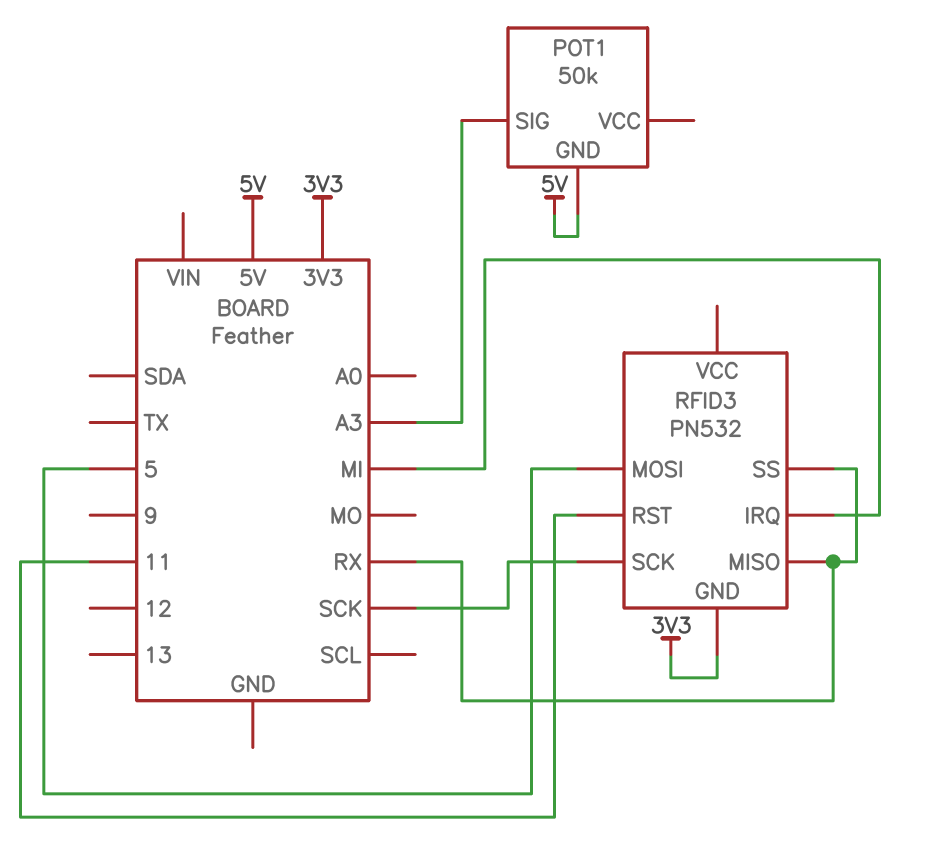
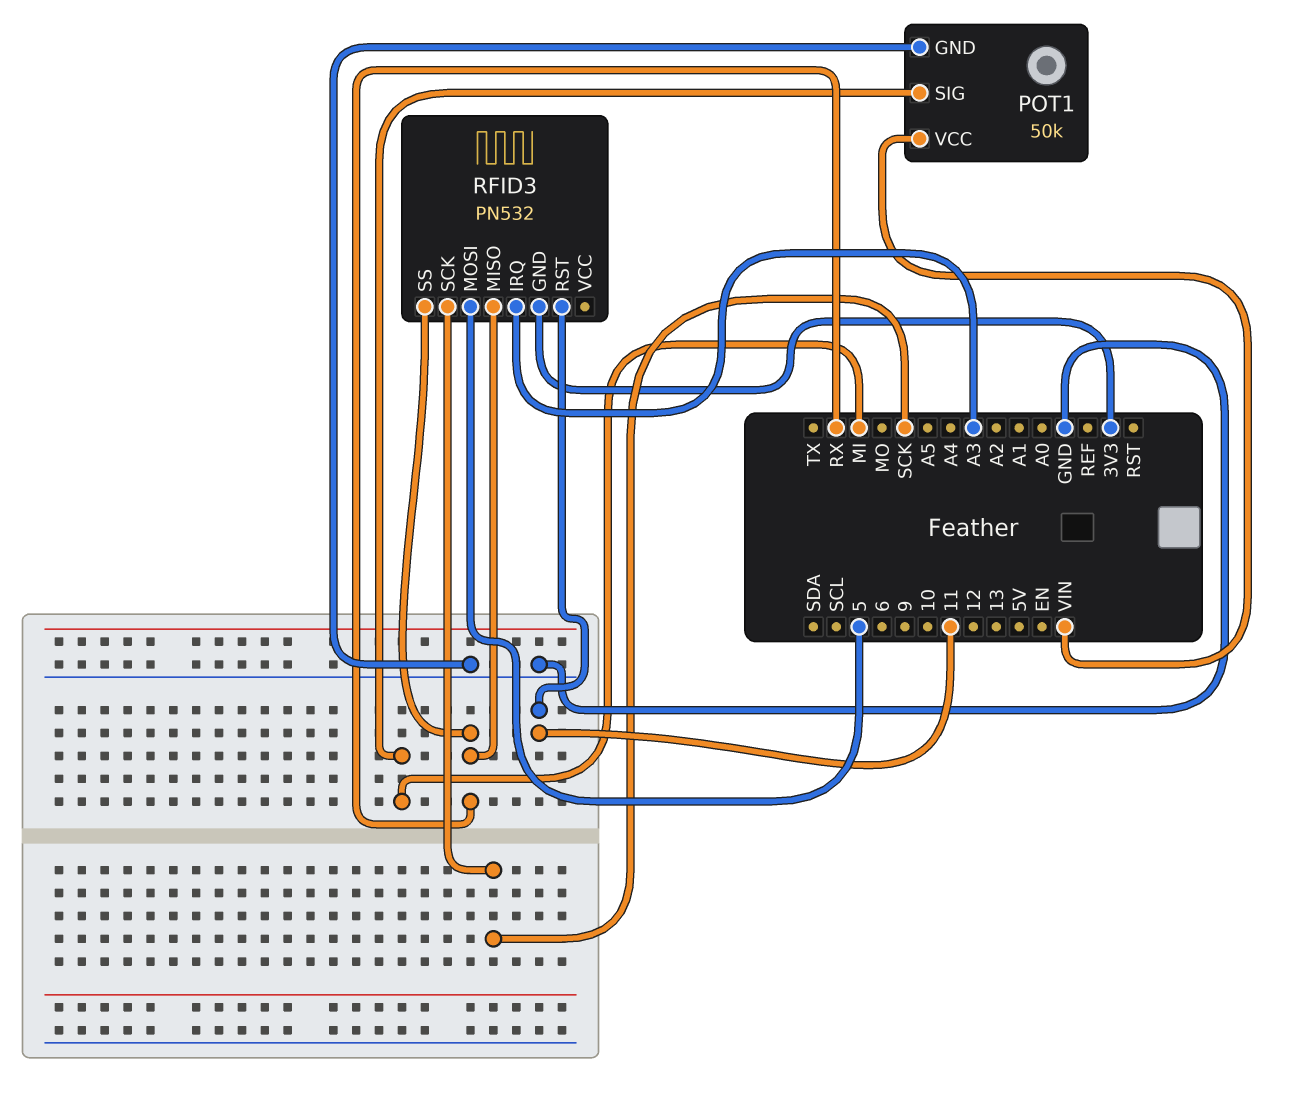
POT1 pin GND: 5V -> GND
POT1 pin SIG: A3 -> MI
POT1 pin VCC: none -> VIN
RFID3 pin IRQ: MI -> A3

